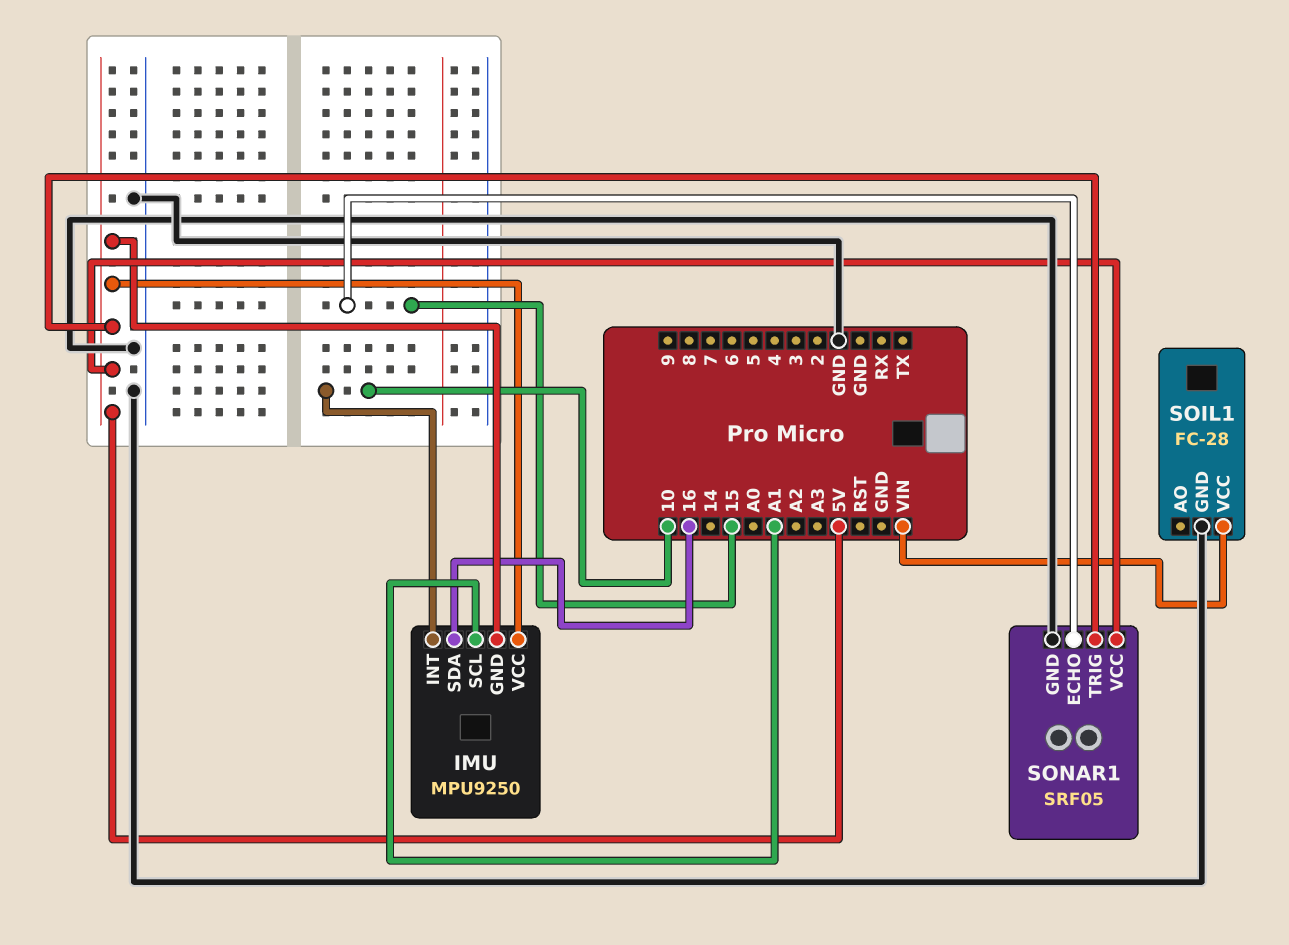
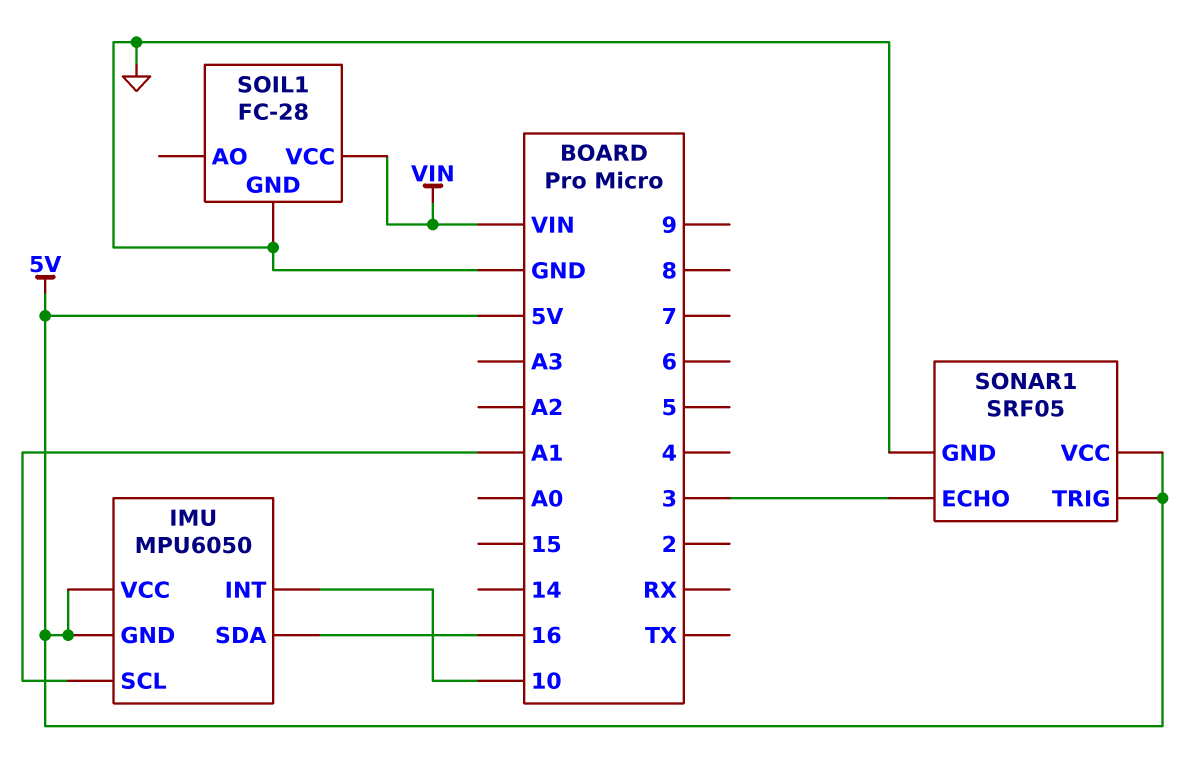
IMU: MPU9250 -> MPU6050
SONAR1 pin ECHO: 15 -> 3

